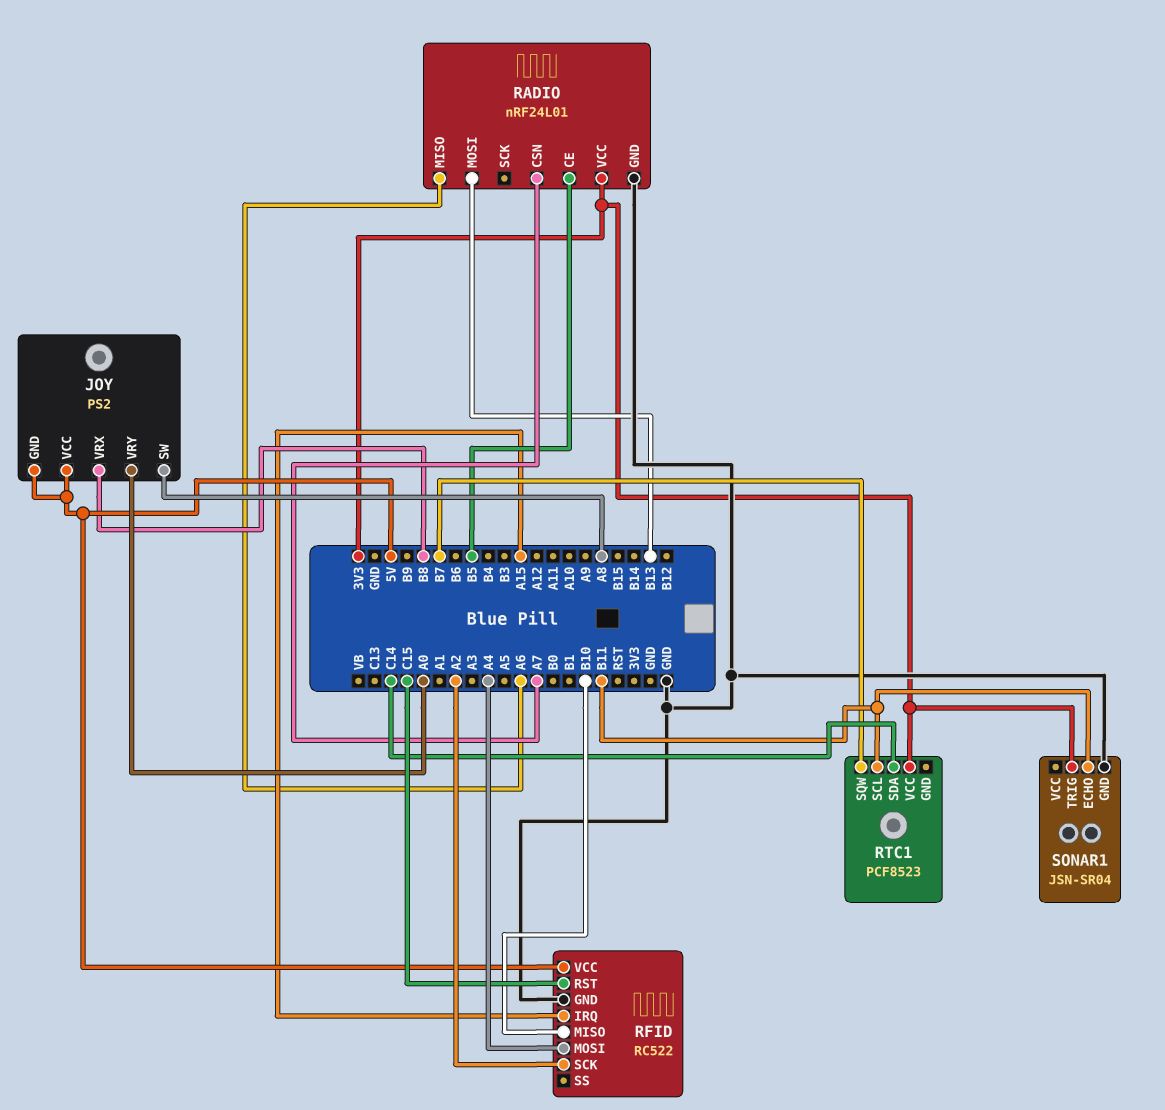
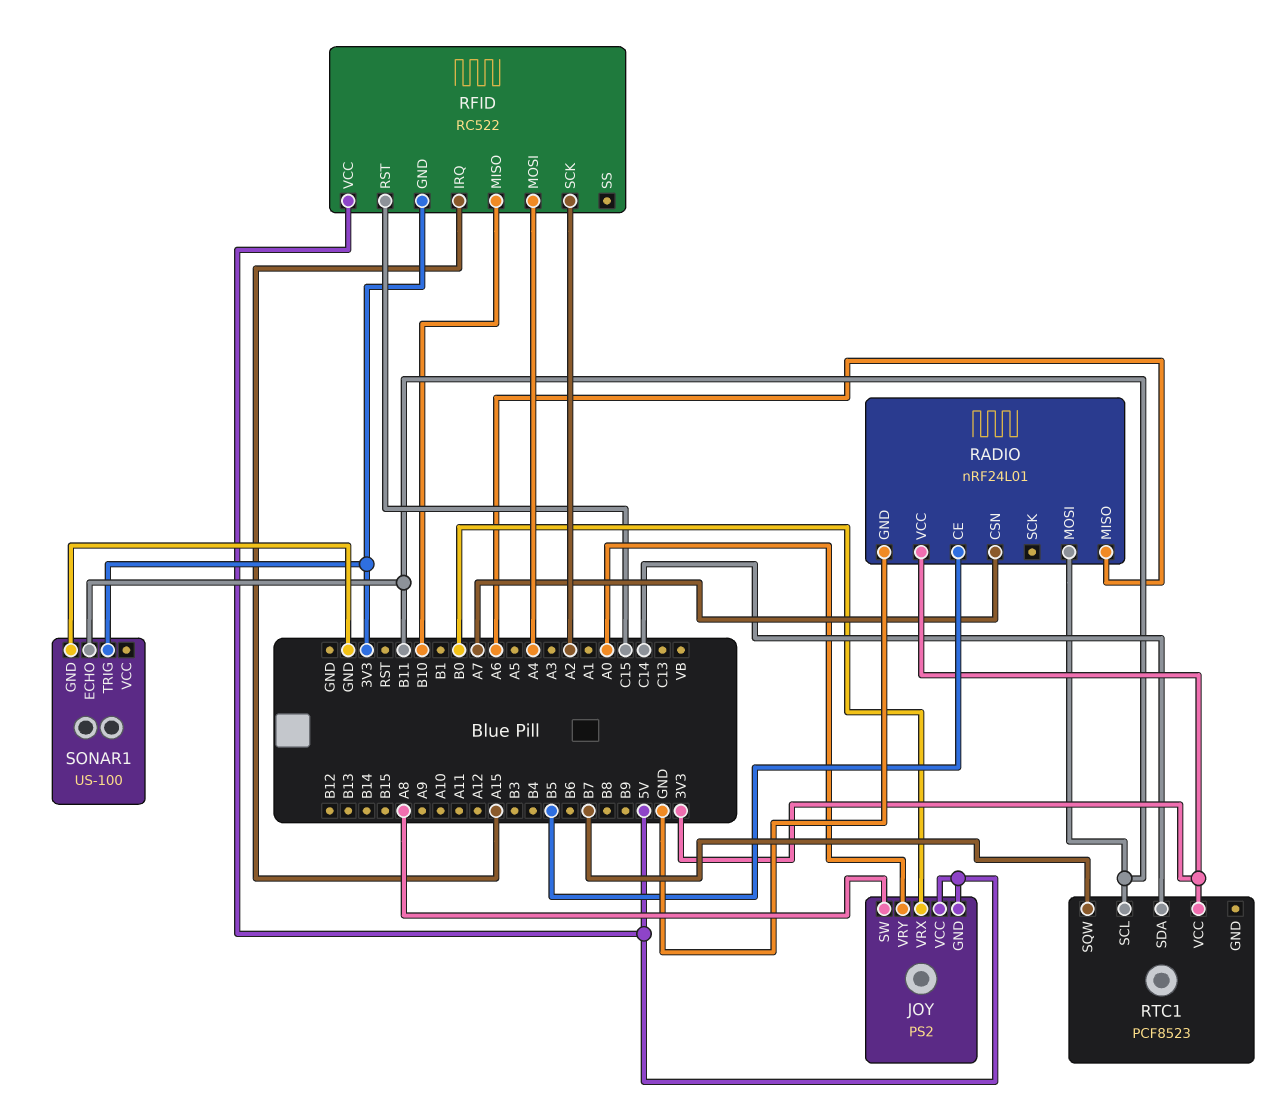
JOY pin VRX: B8 -> B0
RADIO pin MOSI: B13 -> B11
RFID pin GND: GND -> 3V3
SONAR1: JSN-SR04 -> US-100

